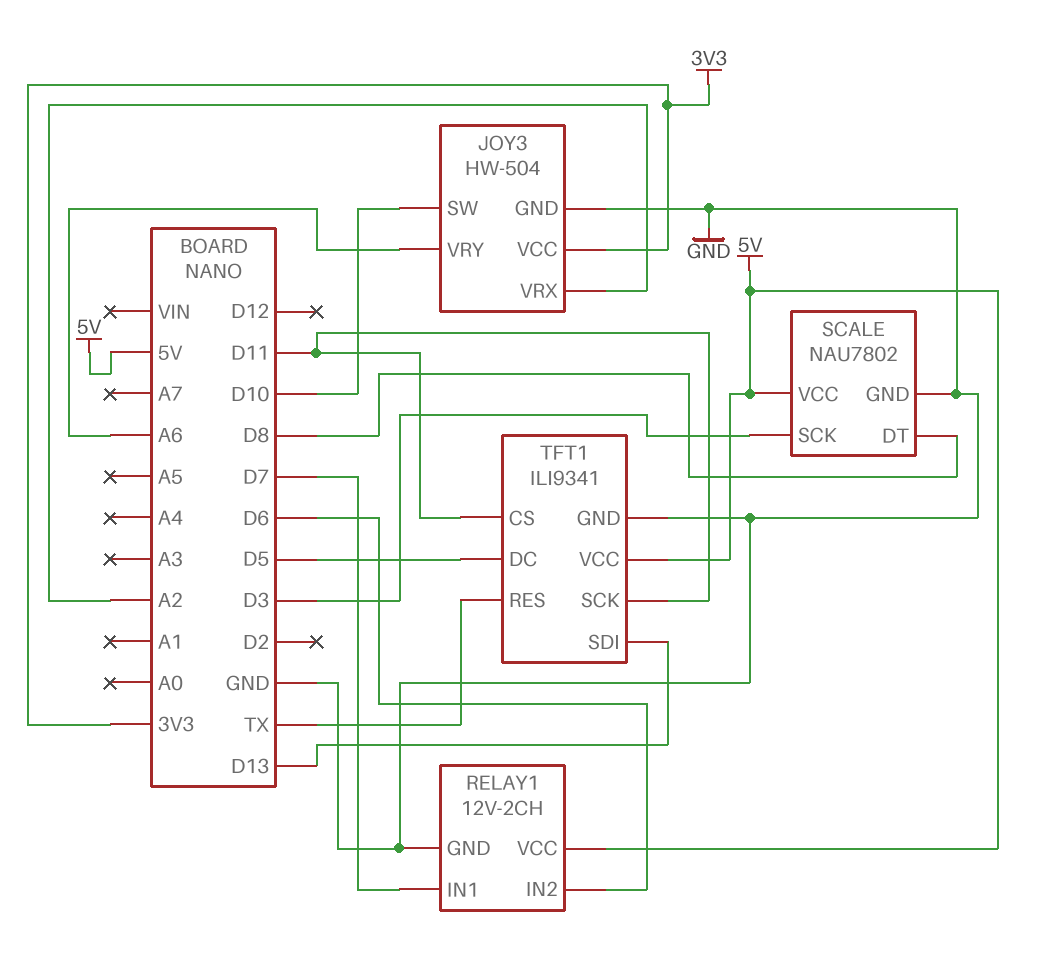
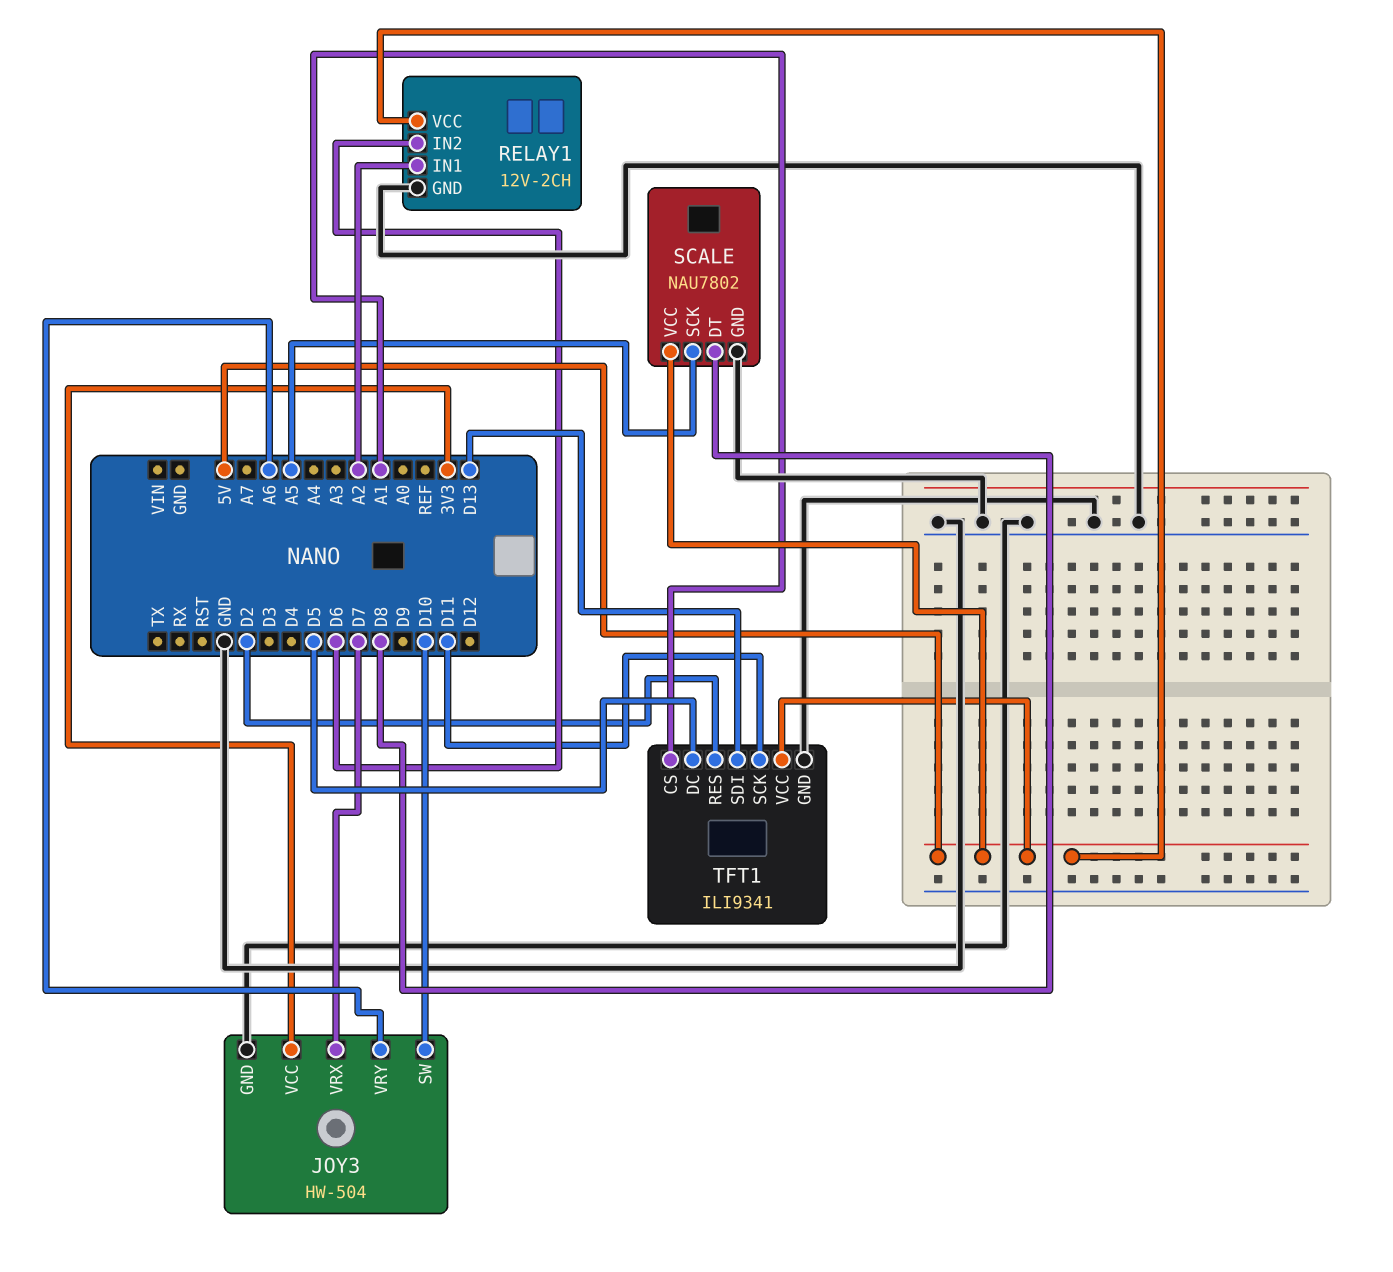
JOY3 pin VRX: A2 -> D7
RELAY1 pin IN1: D7 -> A2
SCALE pin SCK: D3 -> A5
TFT1 pin CS: D11 -> A1
TFT1 pin RES: TX -> D2

